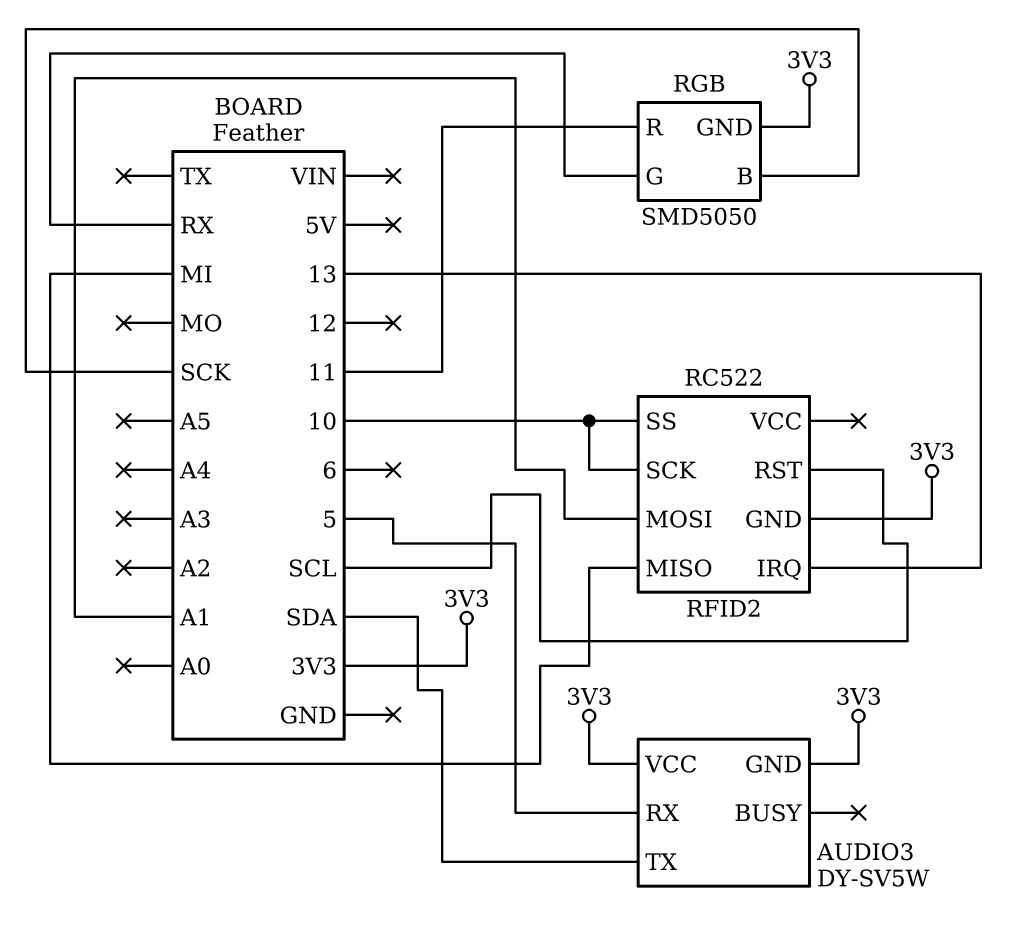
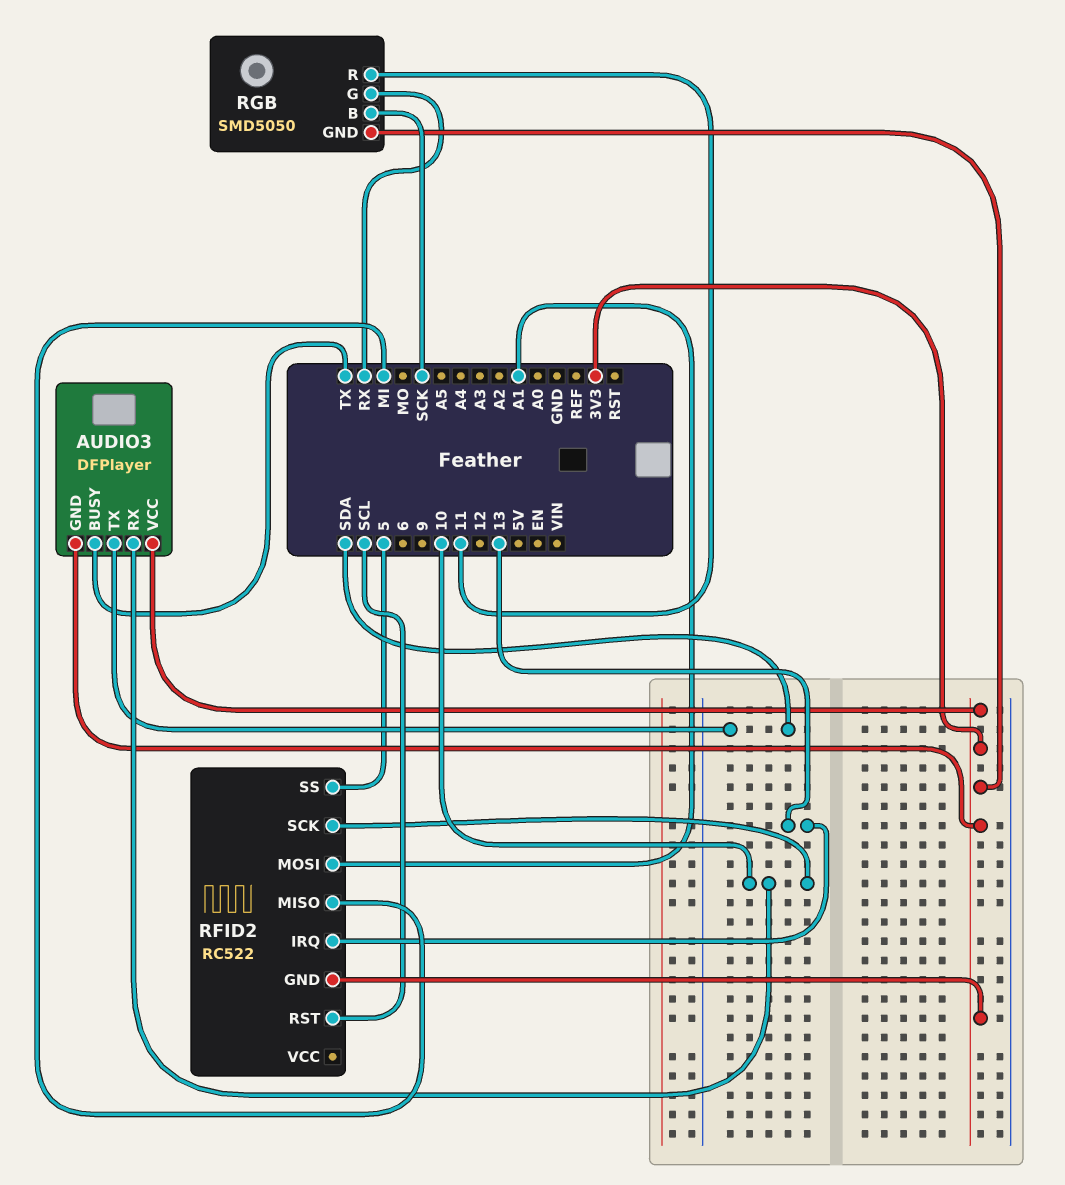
AUDIO3: DY-SV5W -> DFPlayer
AUDIO3 pin BUSY: none -> TX
AUDIO3 pin RX: 5 -> 10
RFID2 pin SS: 10 -> 5

